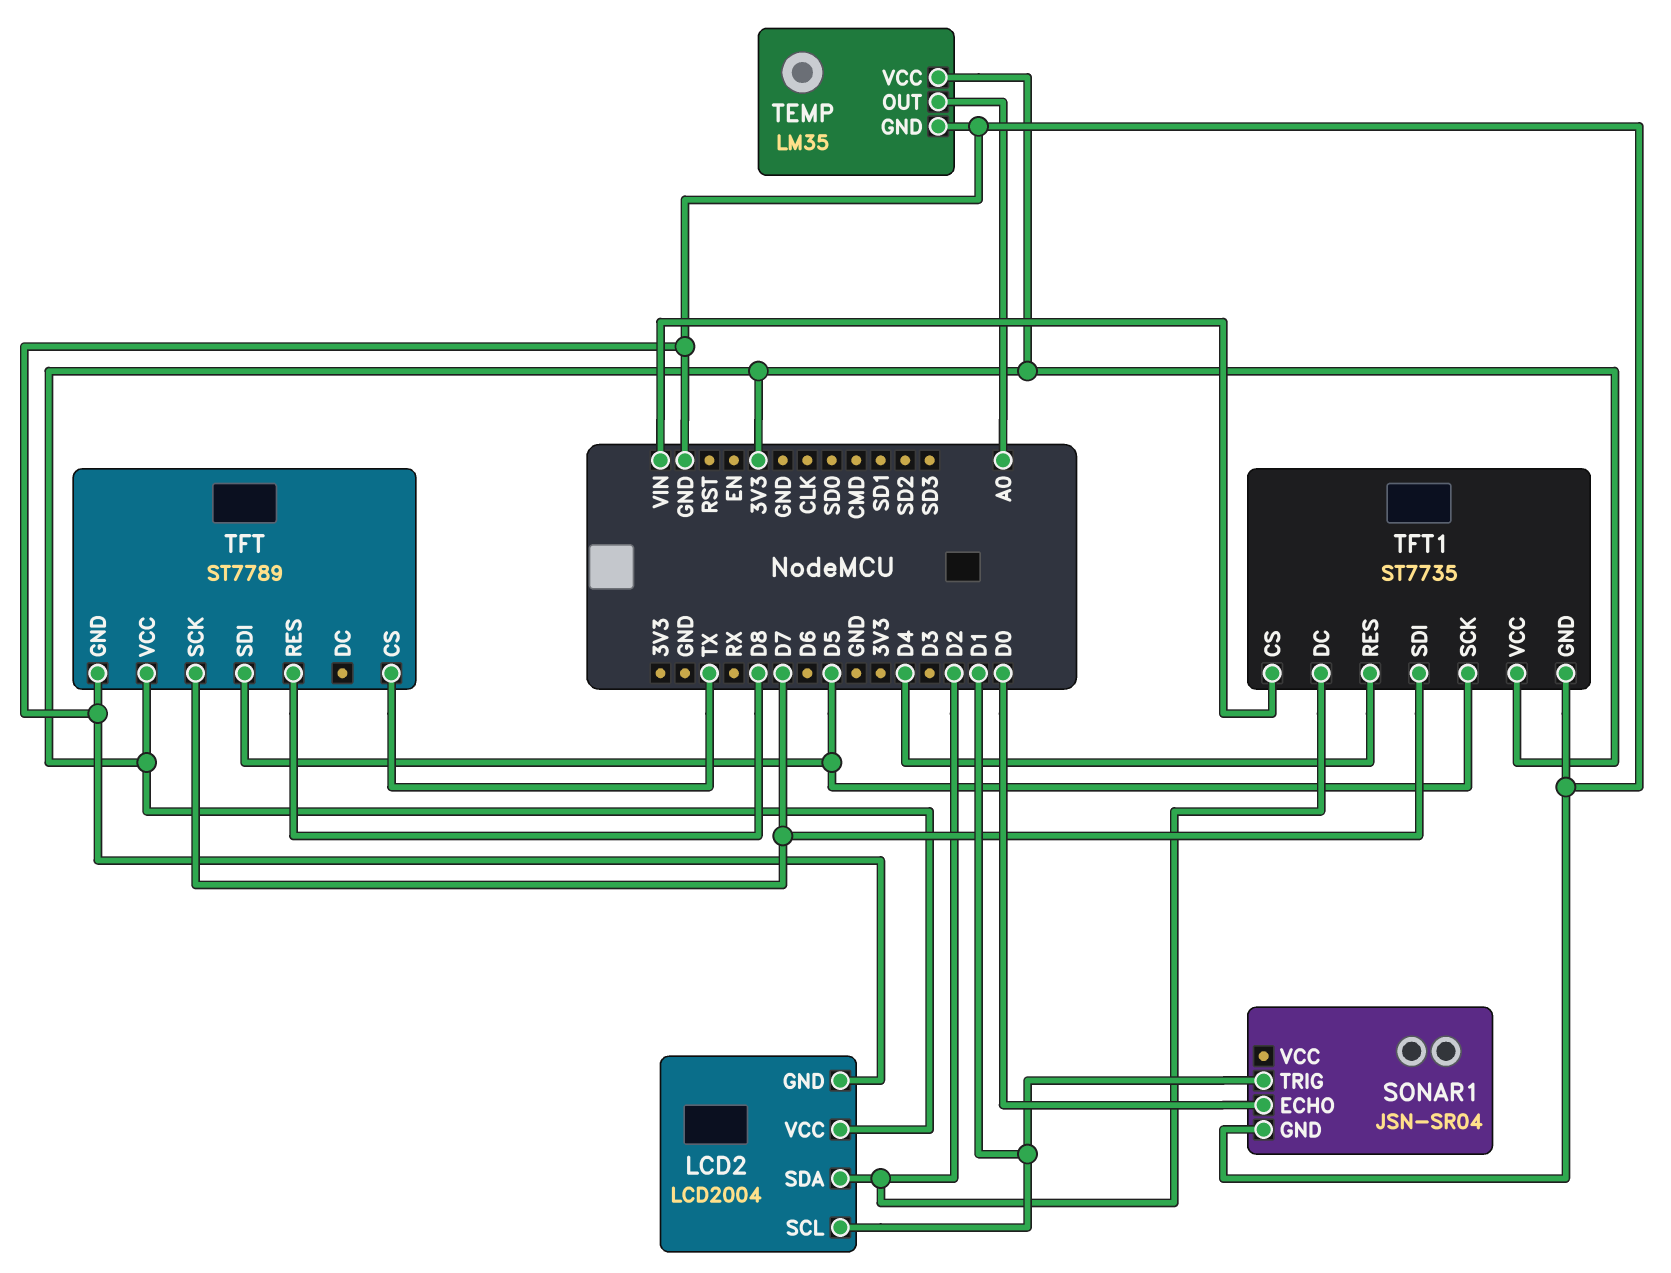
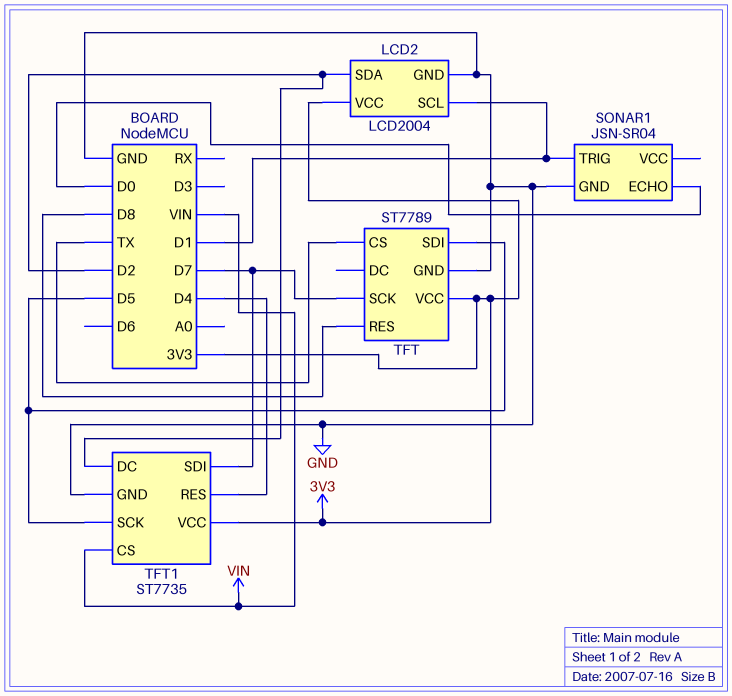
TEMP: LM35 -> none
TEMP pin GND: GND -> none
TEMP pin OUT: A0 -> none
TEMP pin VCC: 3V3 -> none

